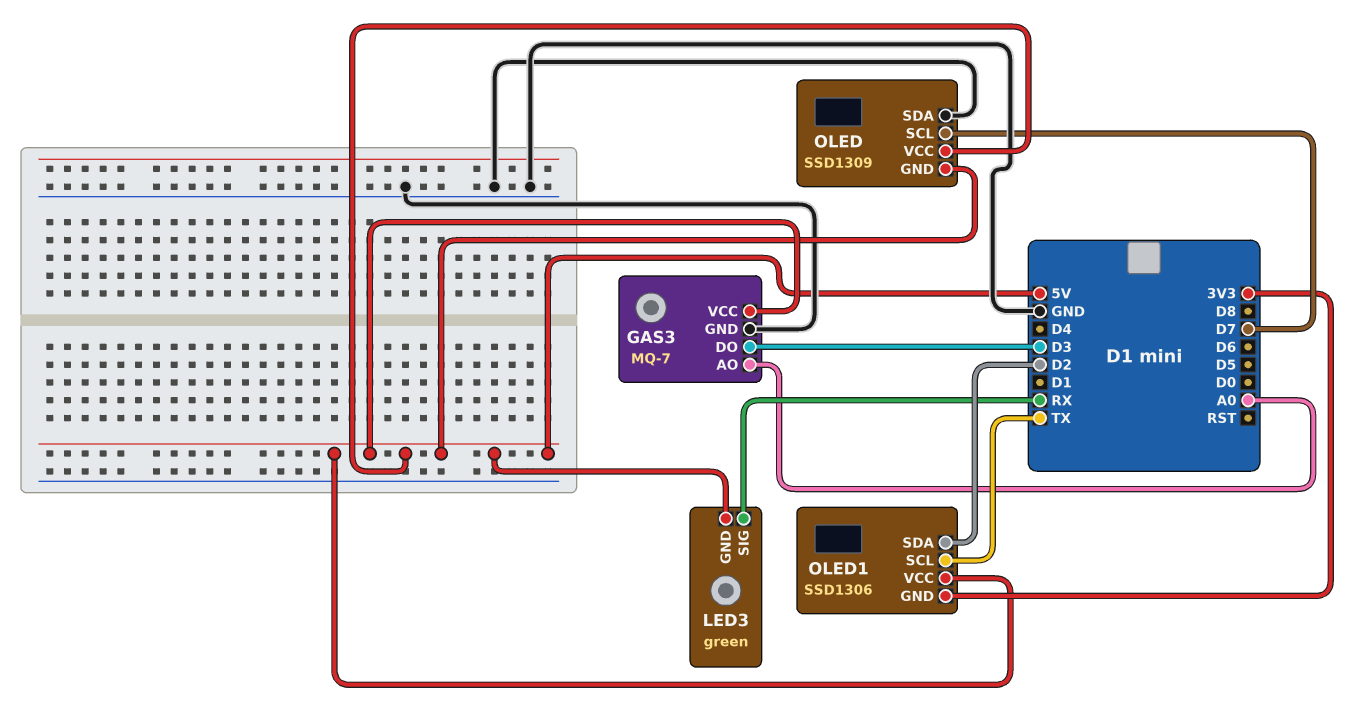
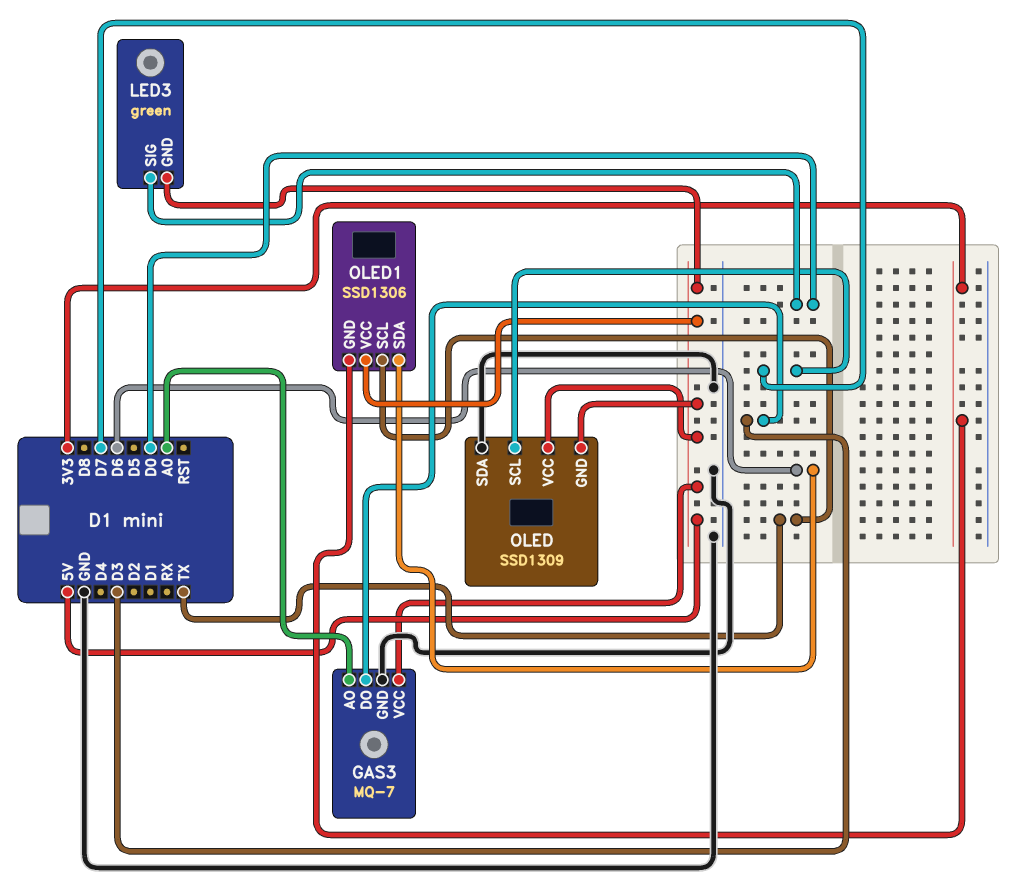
LED3 pin SIG: RX -> D0
OLED1 pin SDA: D2 -> D6

